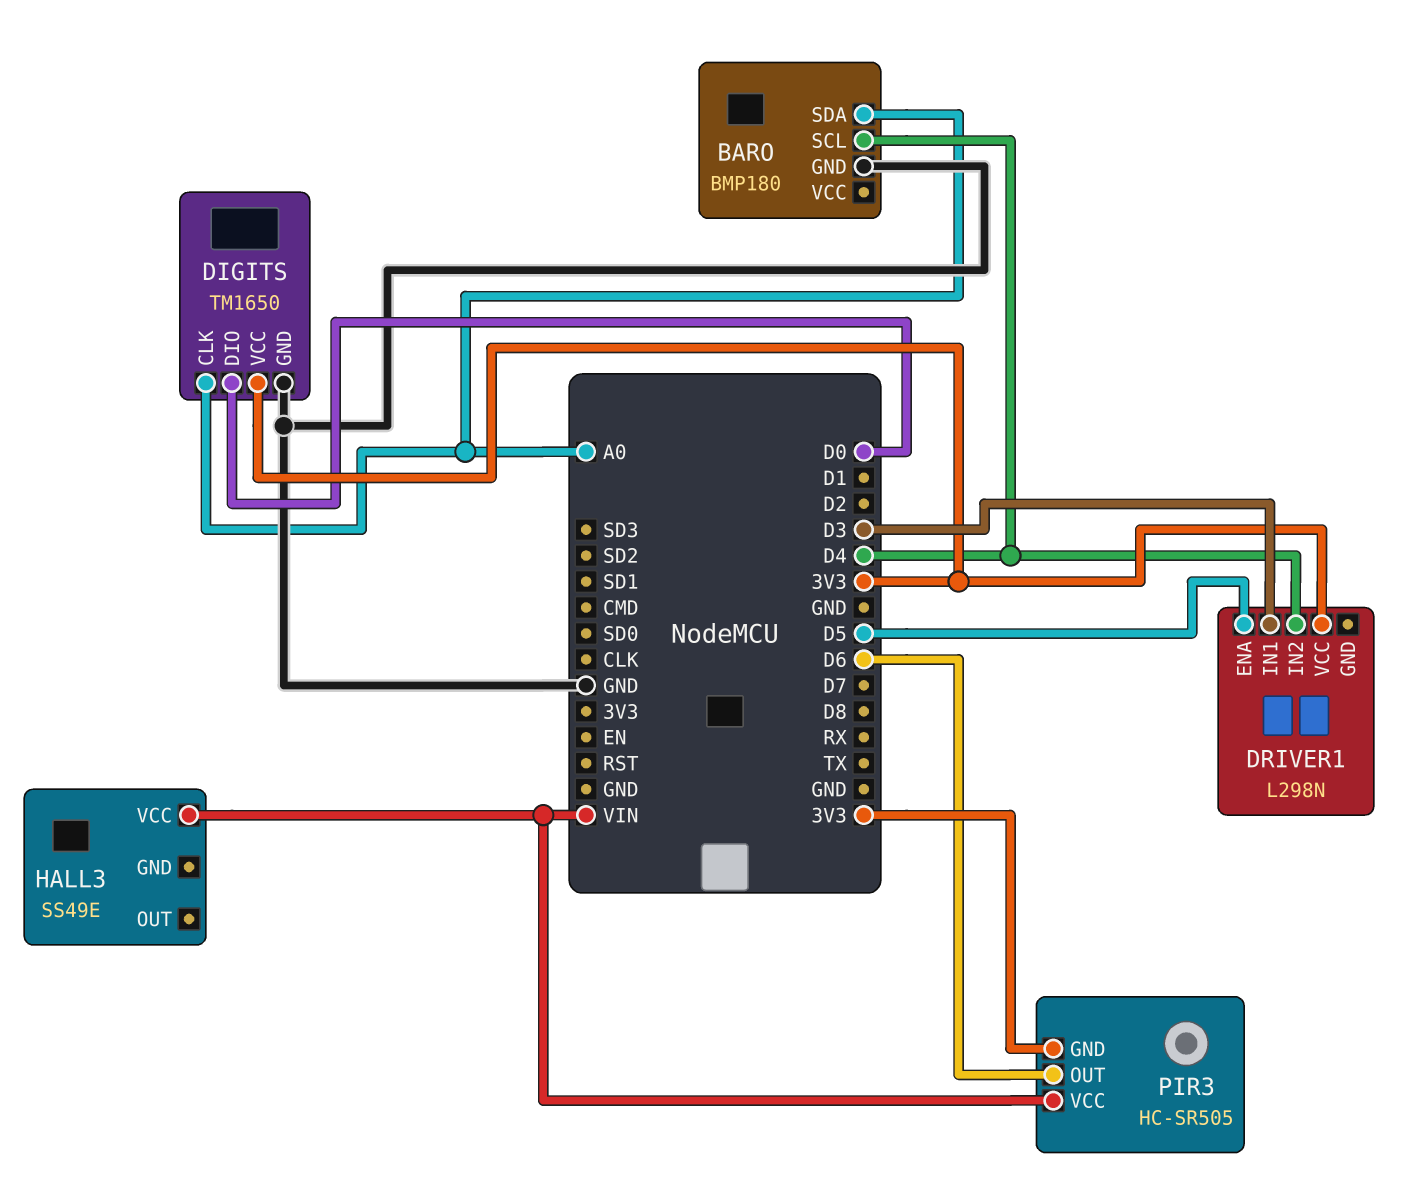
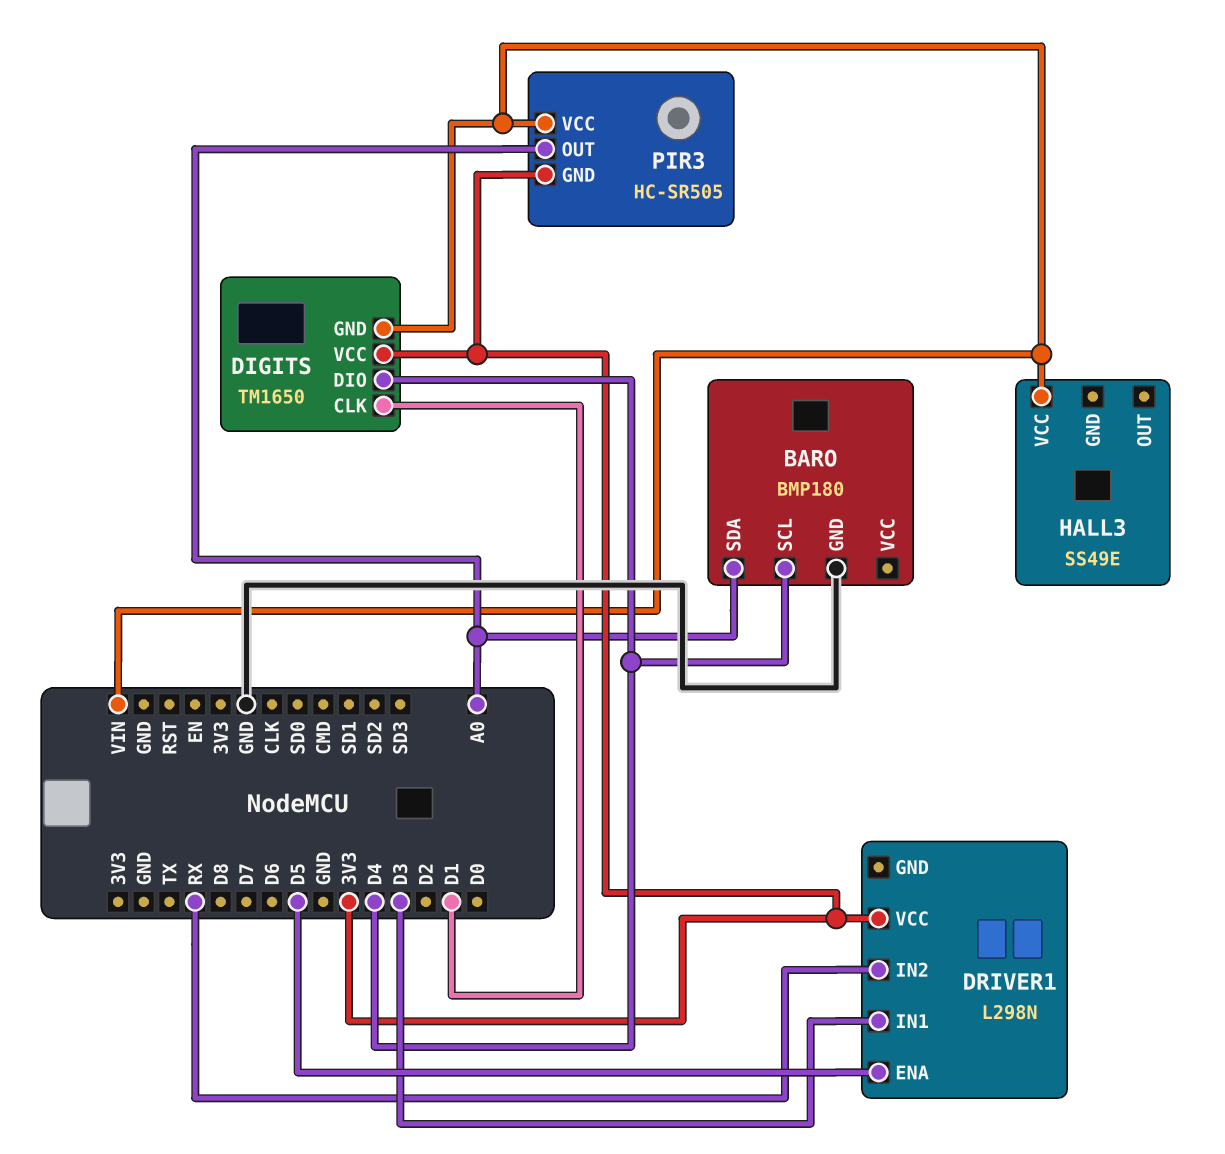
DIGITS pin CLK: A0 -> D1
DIGITS pin DIO: D0 -> D4
DIGITS pin GND: GND -> VIN
DRIVER1 pin IN2: D4 -> RX
PIR3 pin OUT: D6 -> A0

